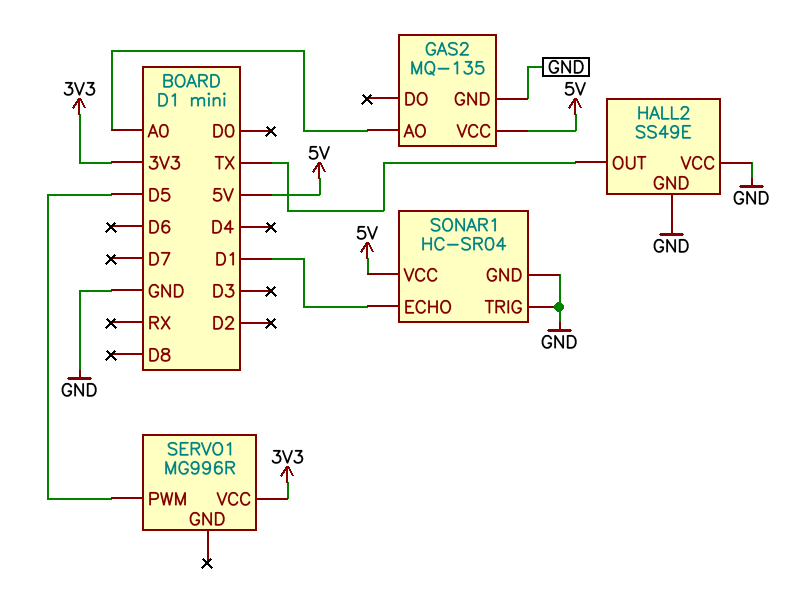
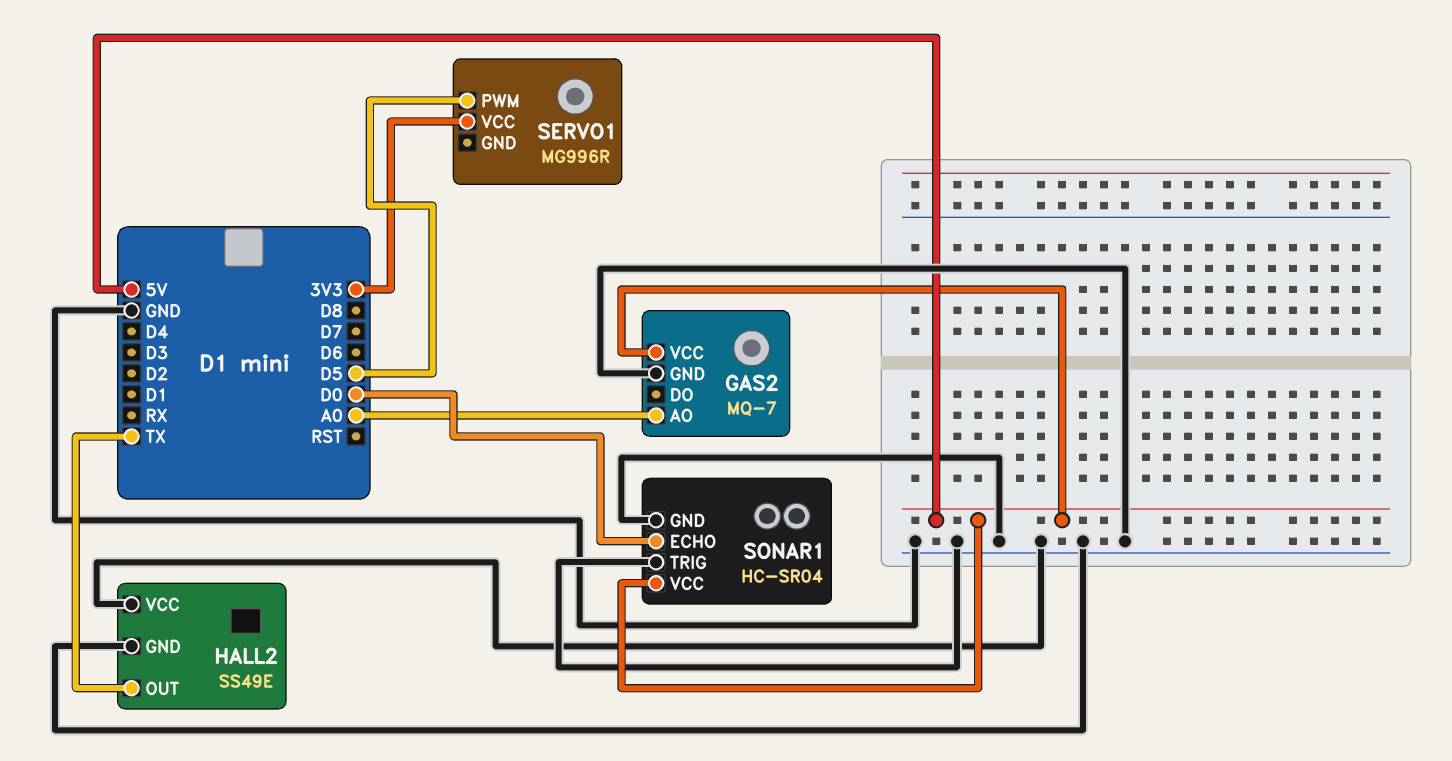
GAS2: MQ-135 -> MQ-7
SONAR1 pin ECHO: D1 -> D0

